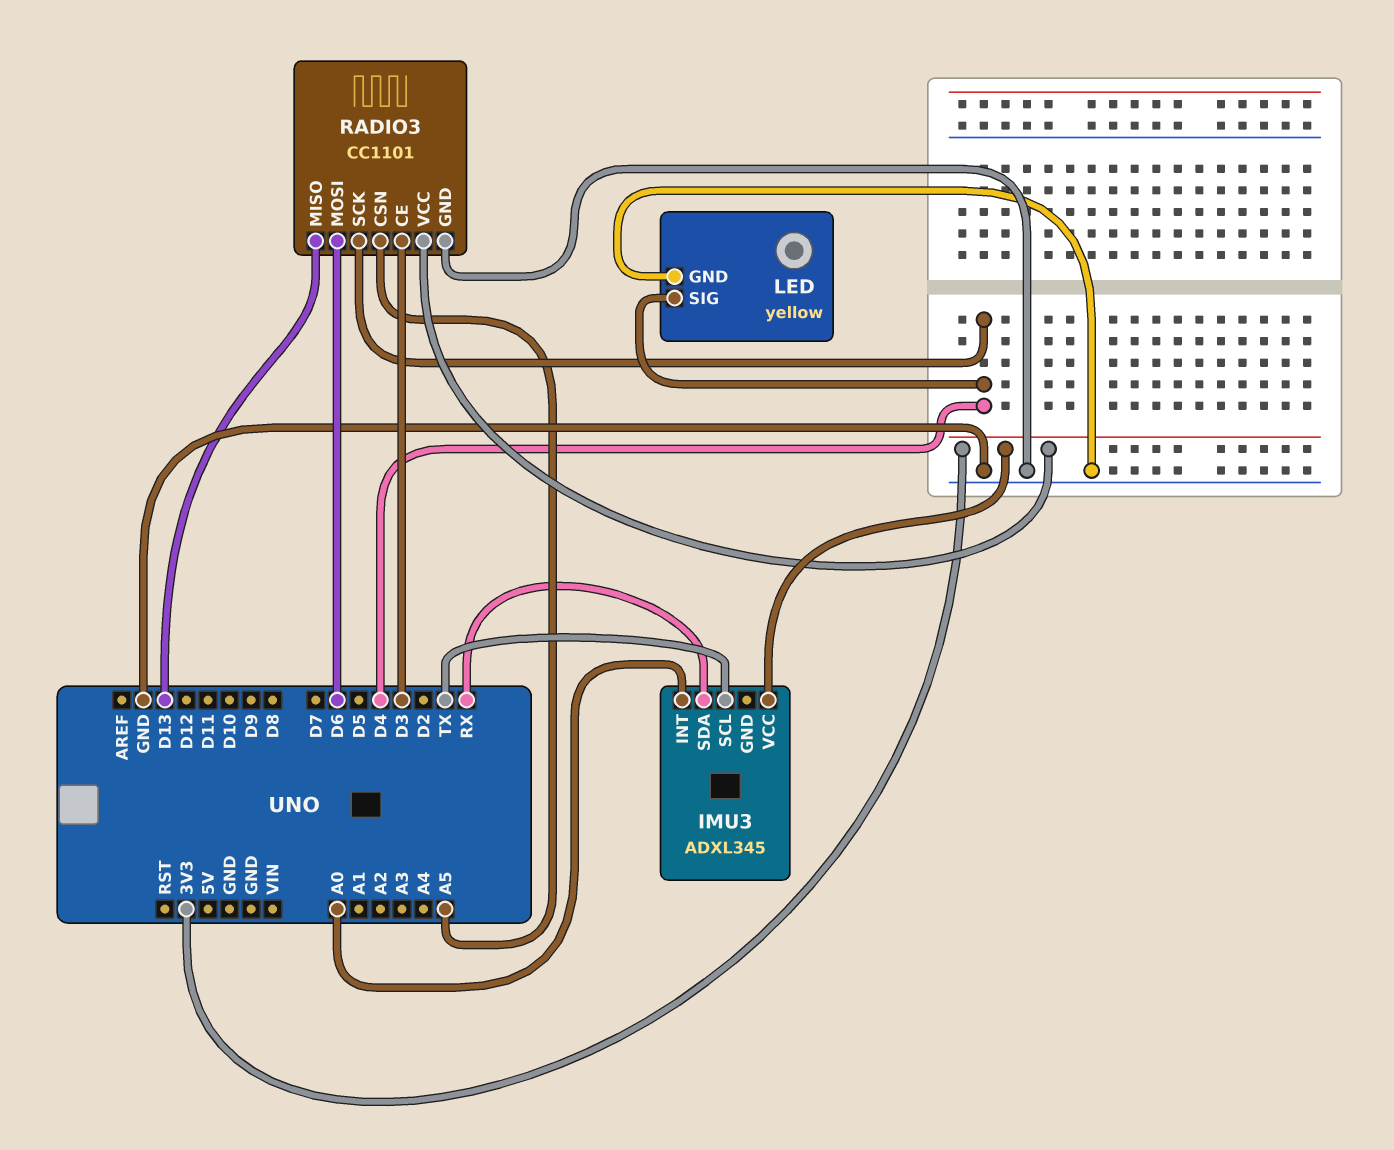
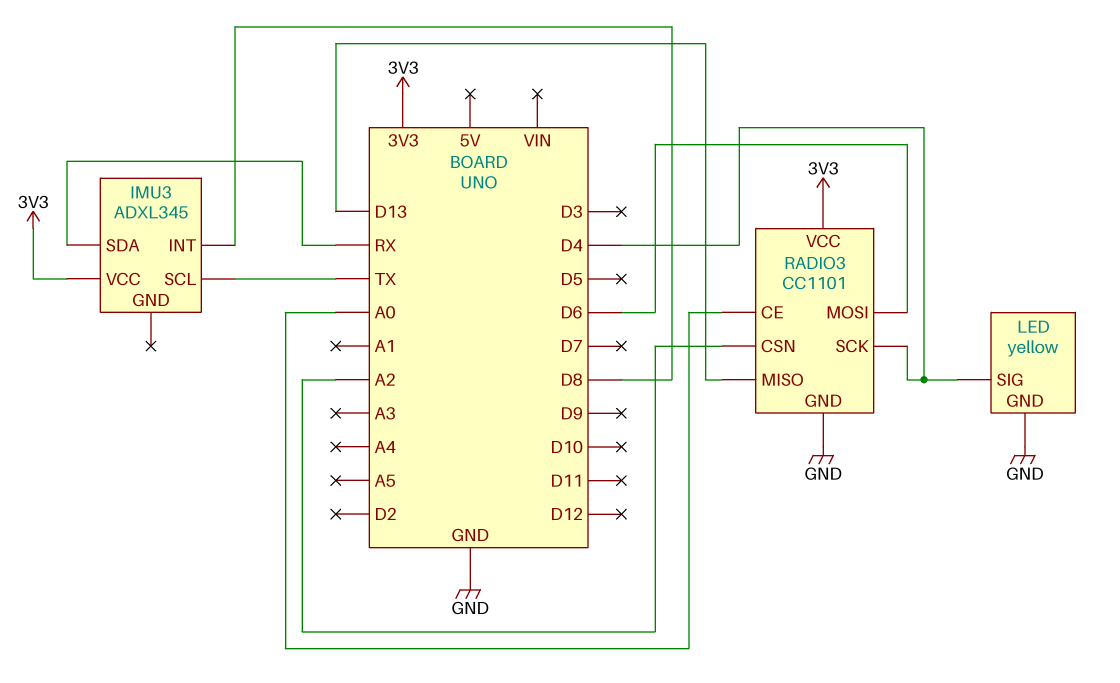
IMU3 pin INT: A0 -> D8
RADIO3 pin CE: D3 -> A0
RADIO3 pin CSN: A5 -> A2

